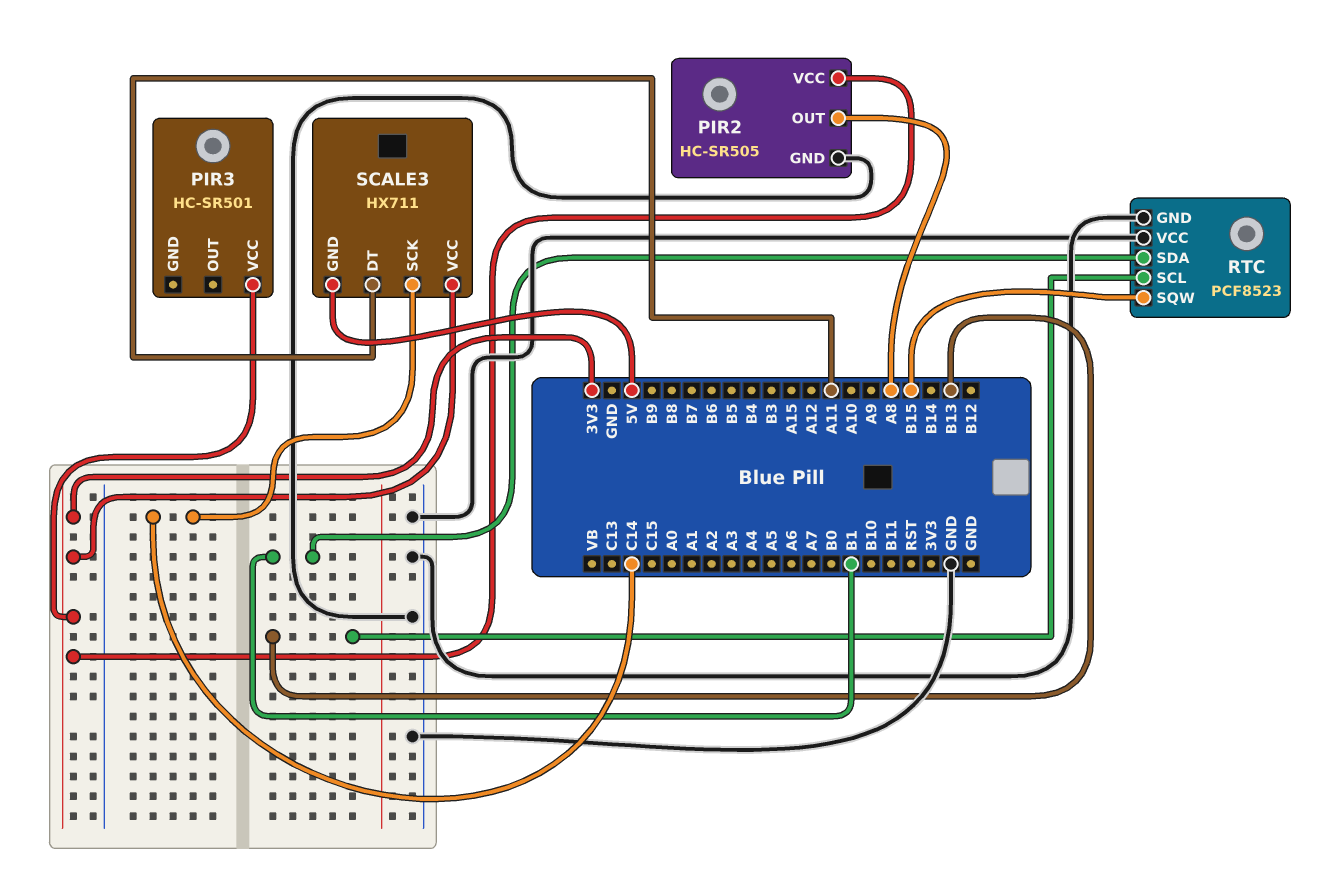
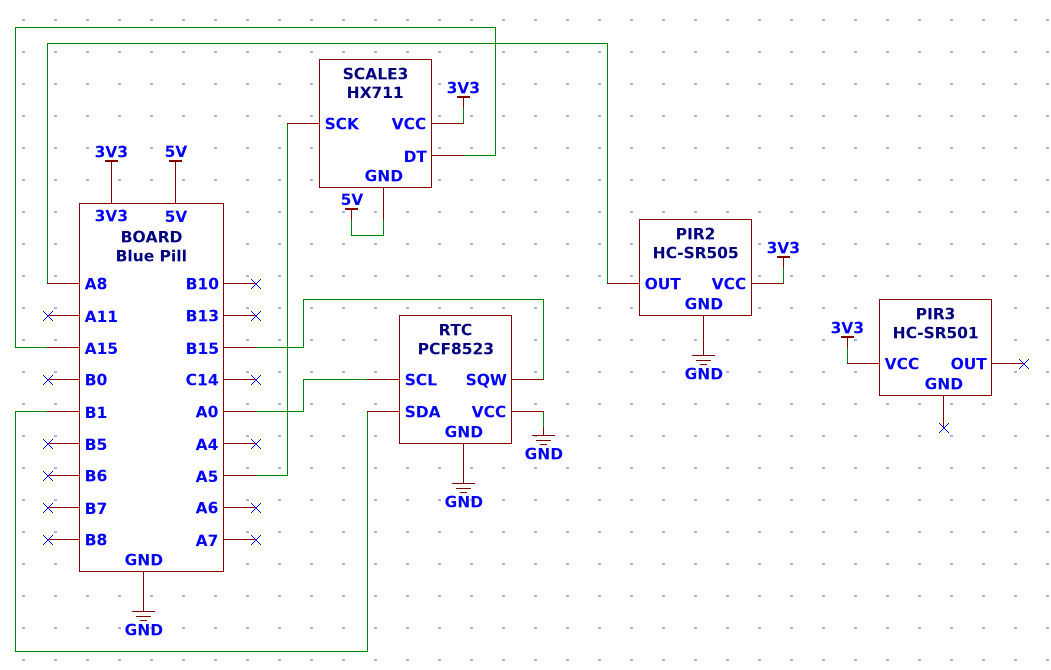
RTC pin SCL: B13 -> A0
SCALE3 pin DT: A11 -> A15
SCALE3 pin SCK: C14 -> A5

